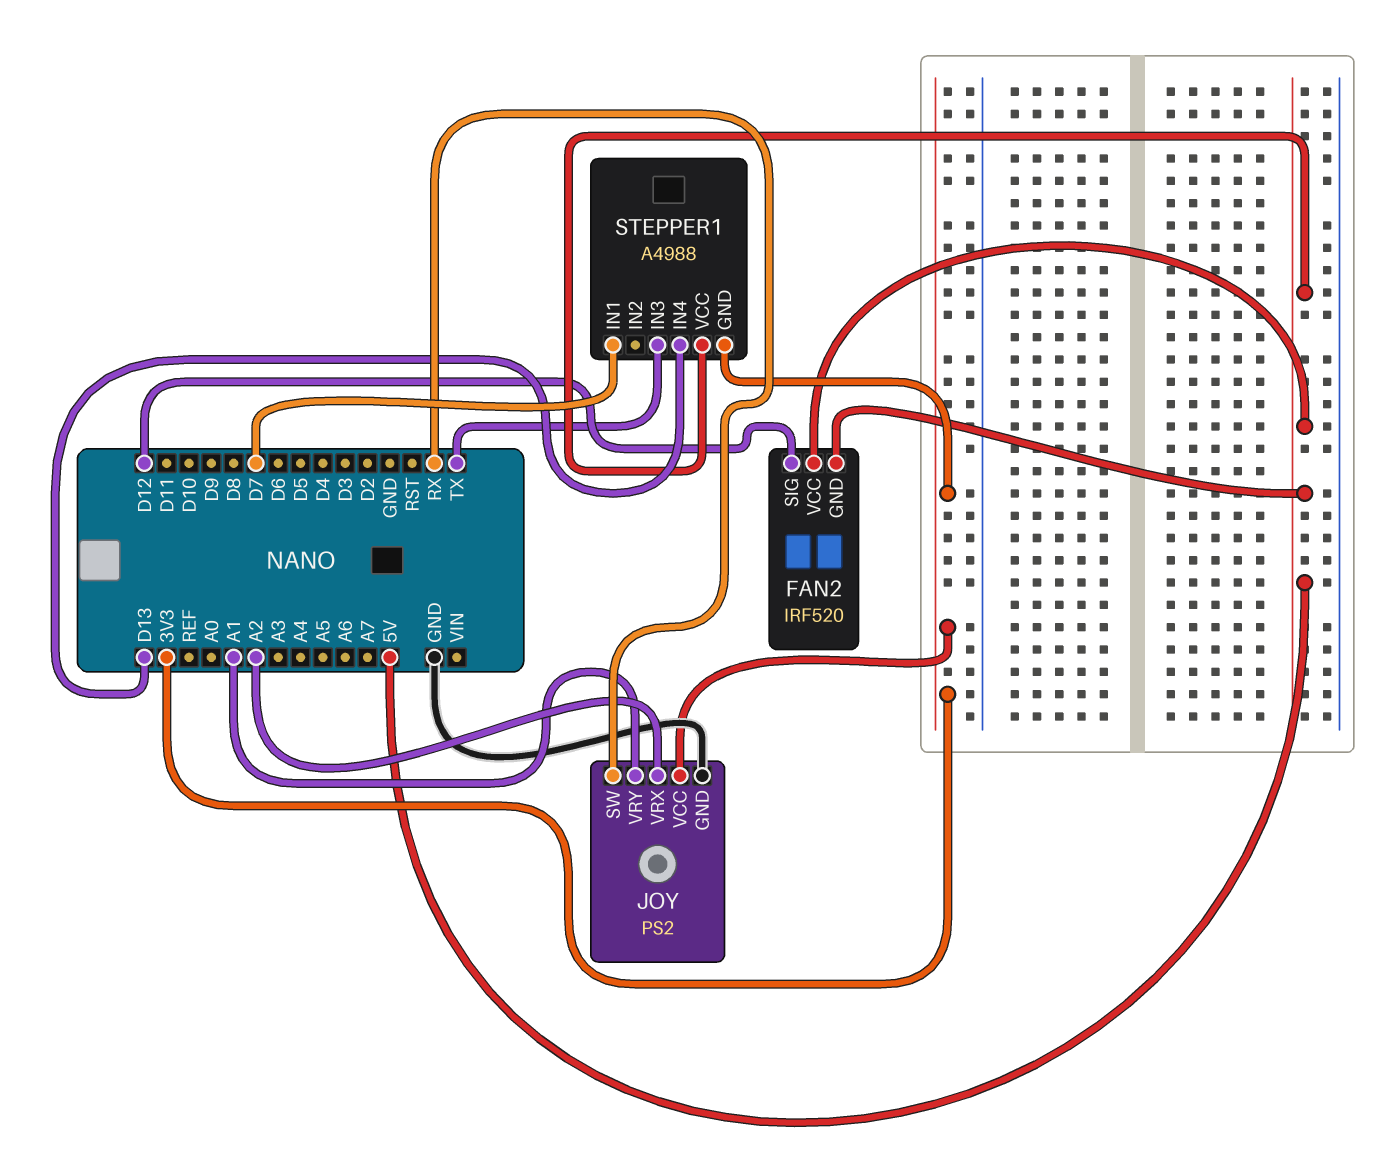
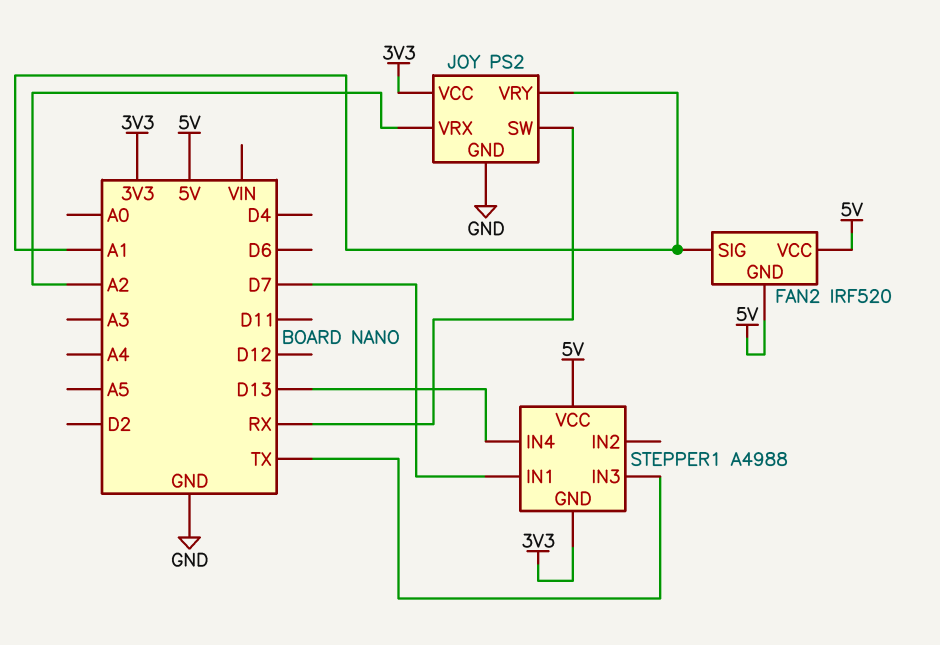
FAN2 pin SIG: D12 -> A1

